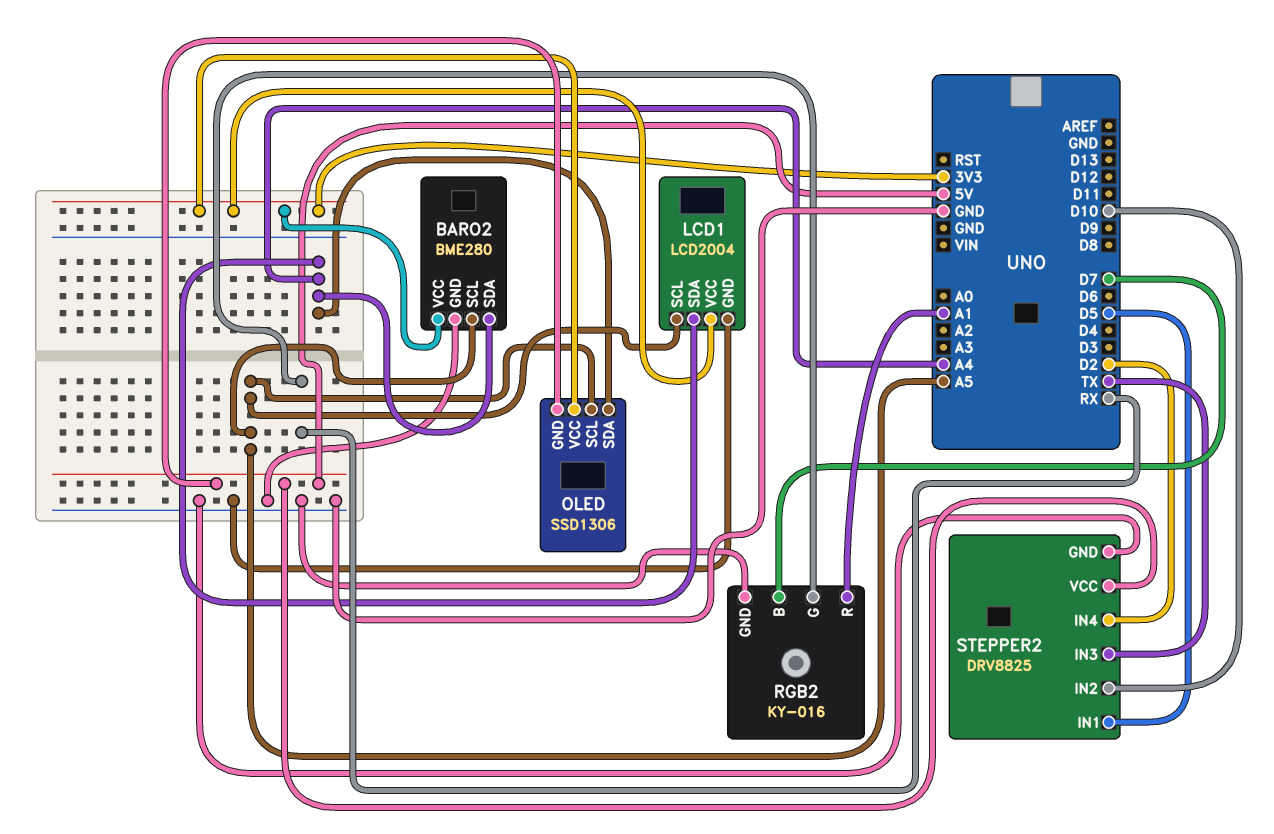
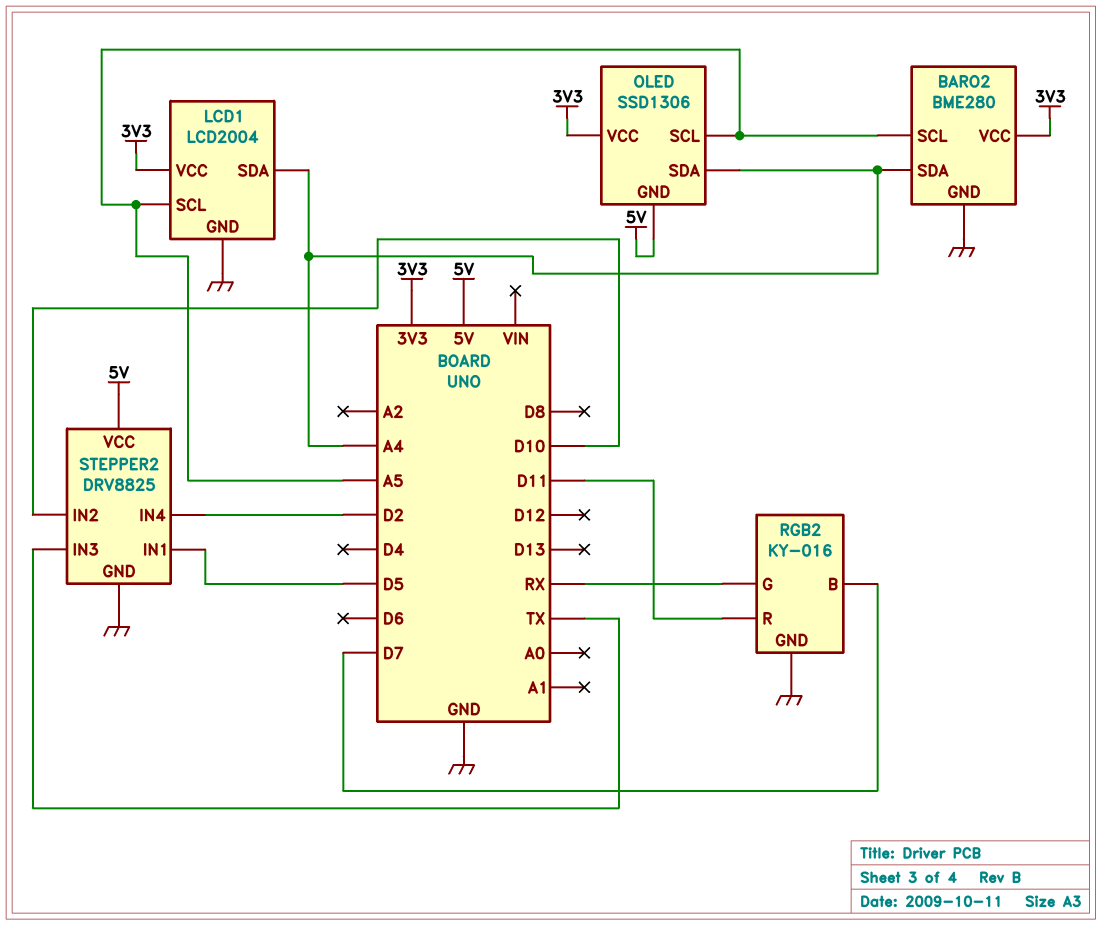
RGB2 pin R: A1 -> D11

